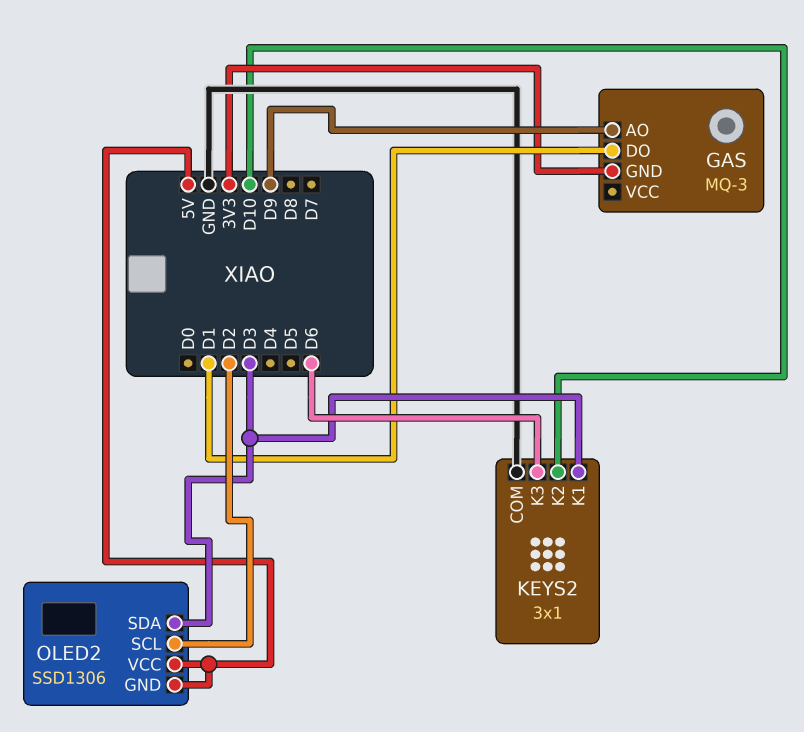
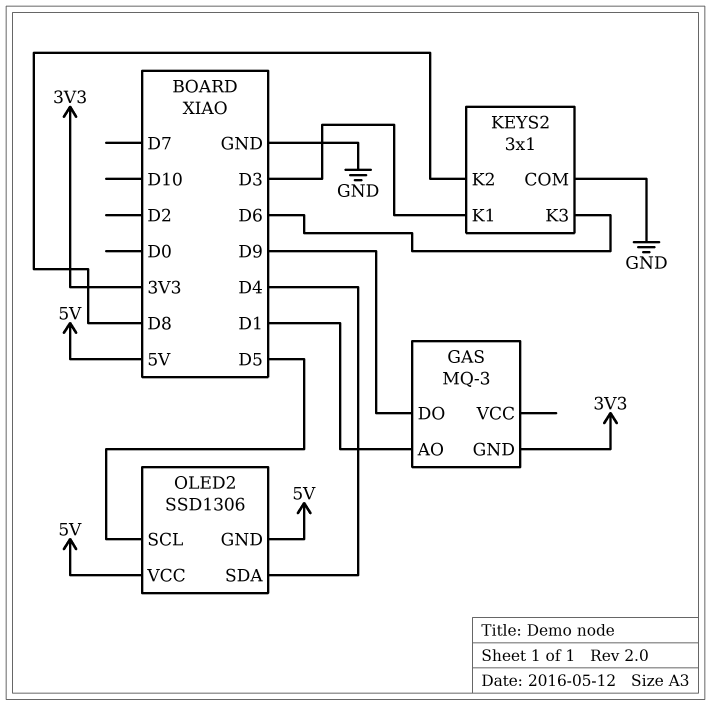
GAS pin AO: D9 -> D1
GAS pin DO: D1 -> D9
KEYS2 pin K2: D10 -> D8
OLED2 pin SCL: D2 -> D5
OLED2 pin SDA: D3 -> D4

